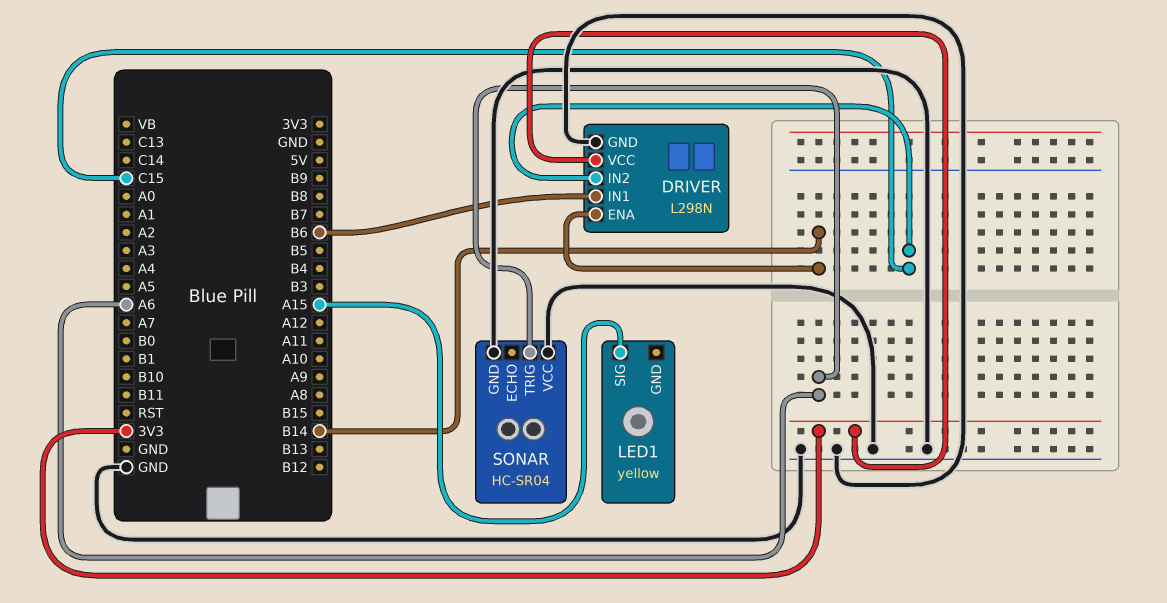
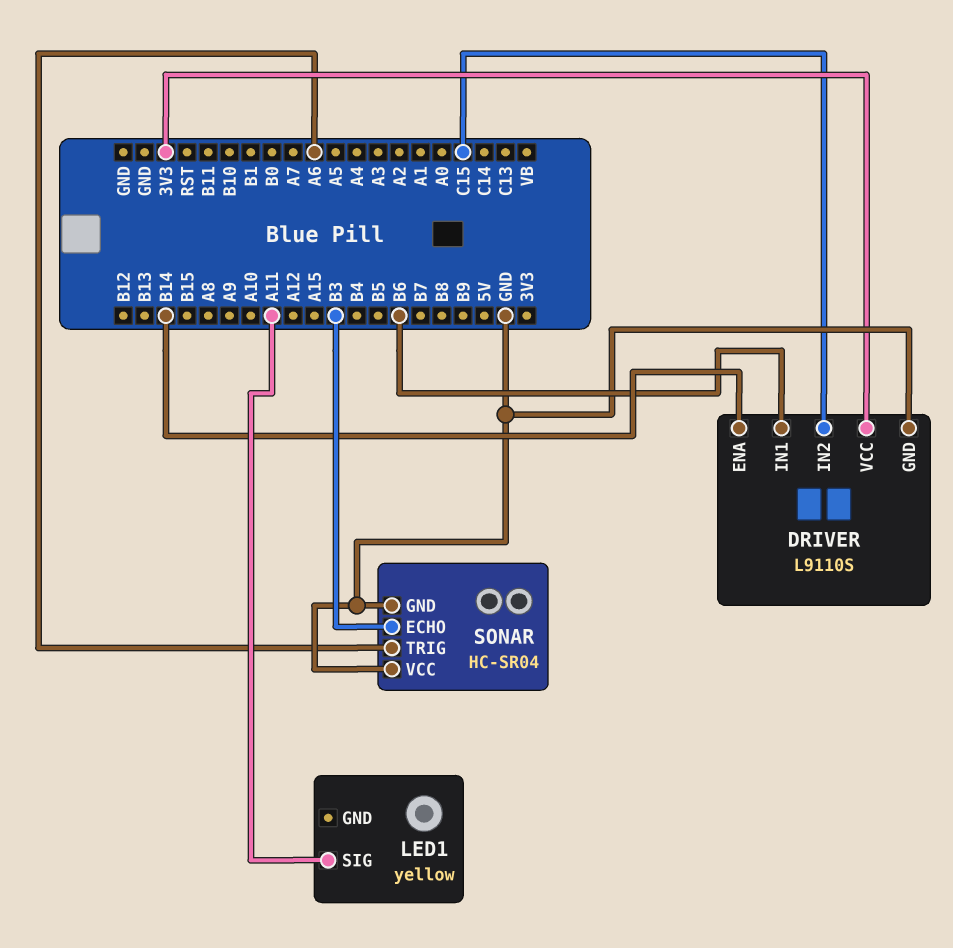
DRIVER: L298N -> L9110S
LED1 pin SIG: A15 -> A11
SONAR pin ECHO: none -> B3

